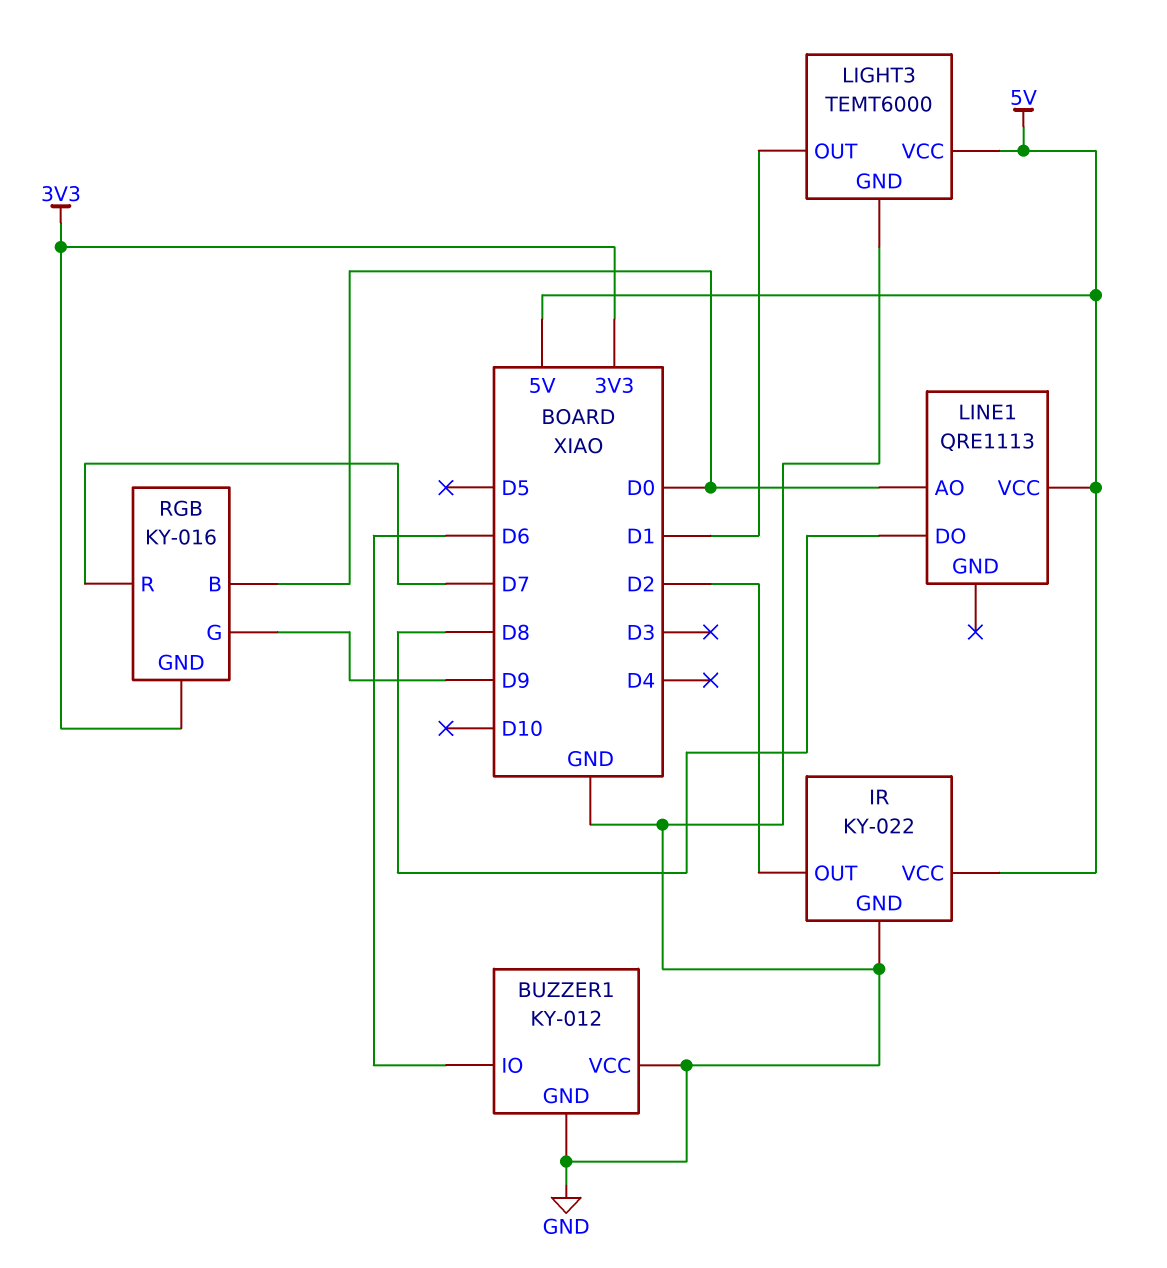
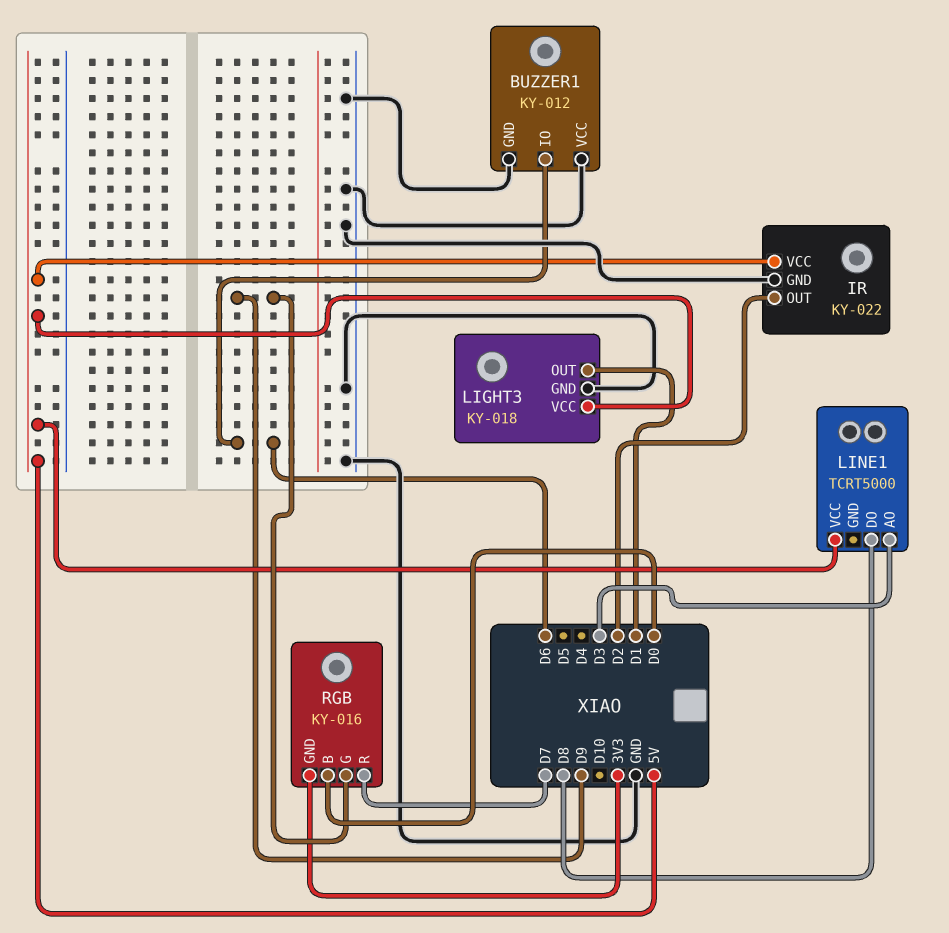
LIGHT3: TEMT6000 -> KY-018
LINE1: QRE1113 -> TCRT5000
LINE1 pin AO: D0 -> D3

